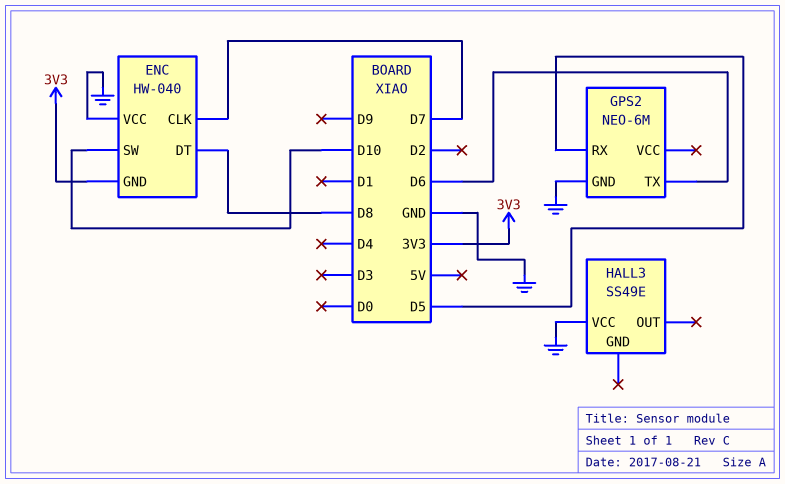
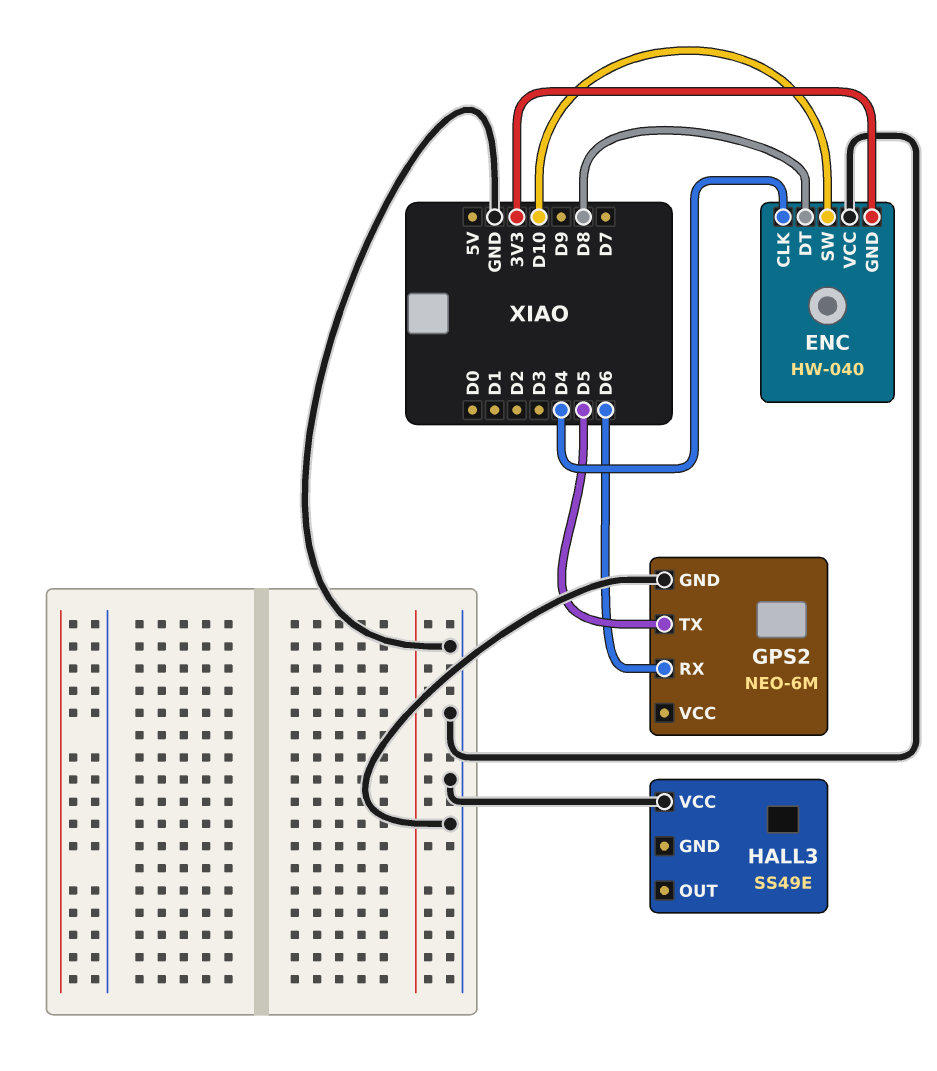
ENC pin CLK: D7 -> D4
GPS2 pin RX: D5 -> D6
GPS2 pin TX: D6 -> D5

